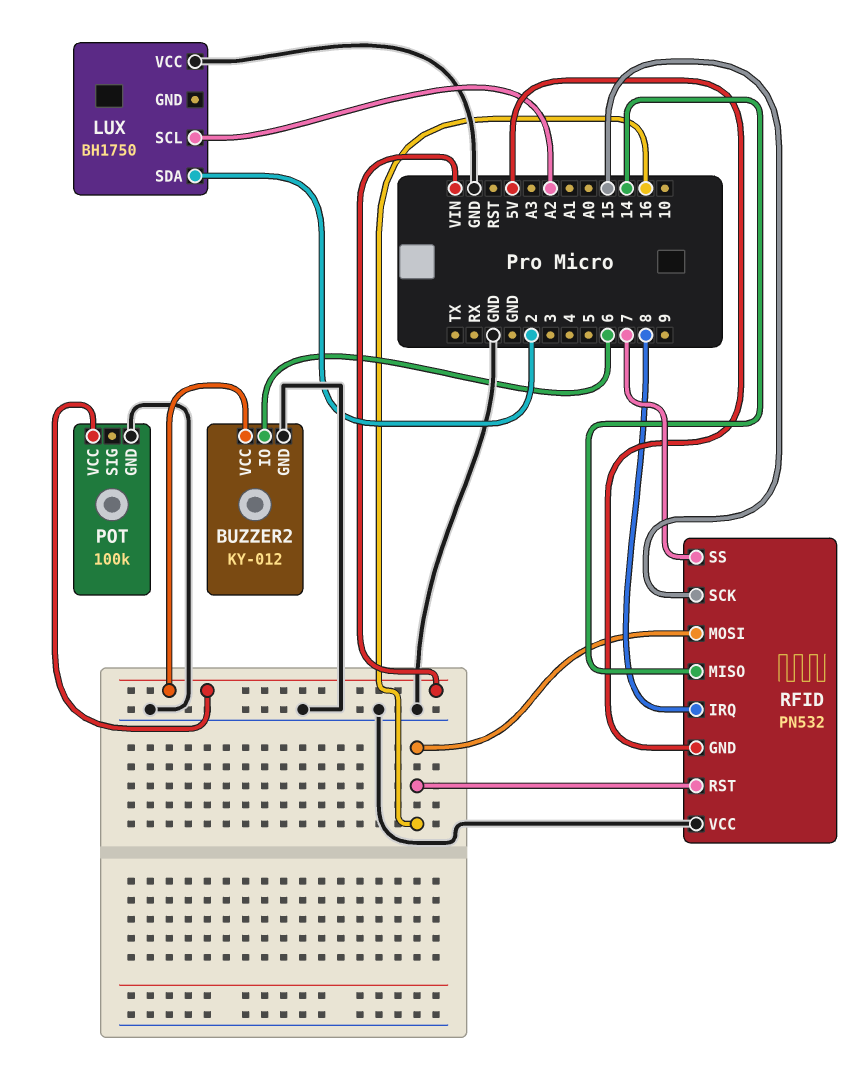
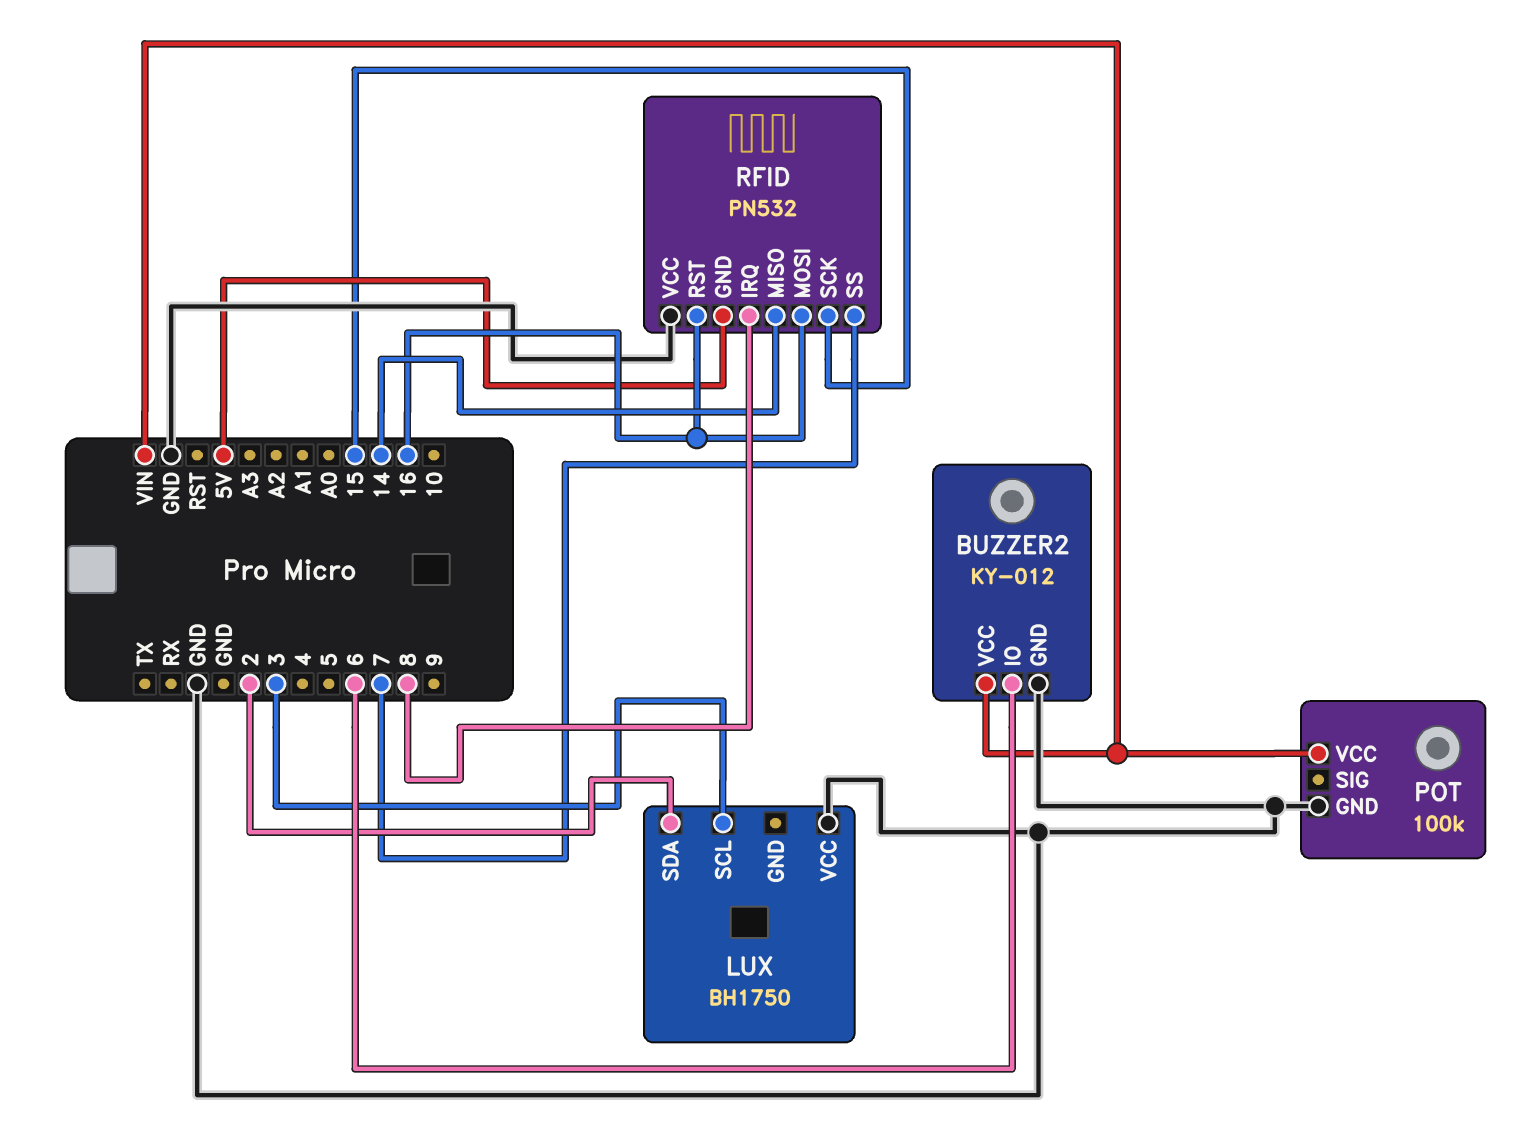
LUX pin SCL: A2 -> 3

